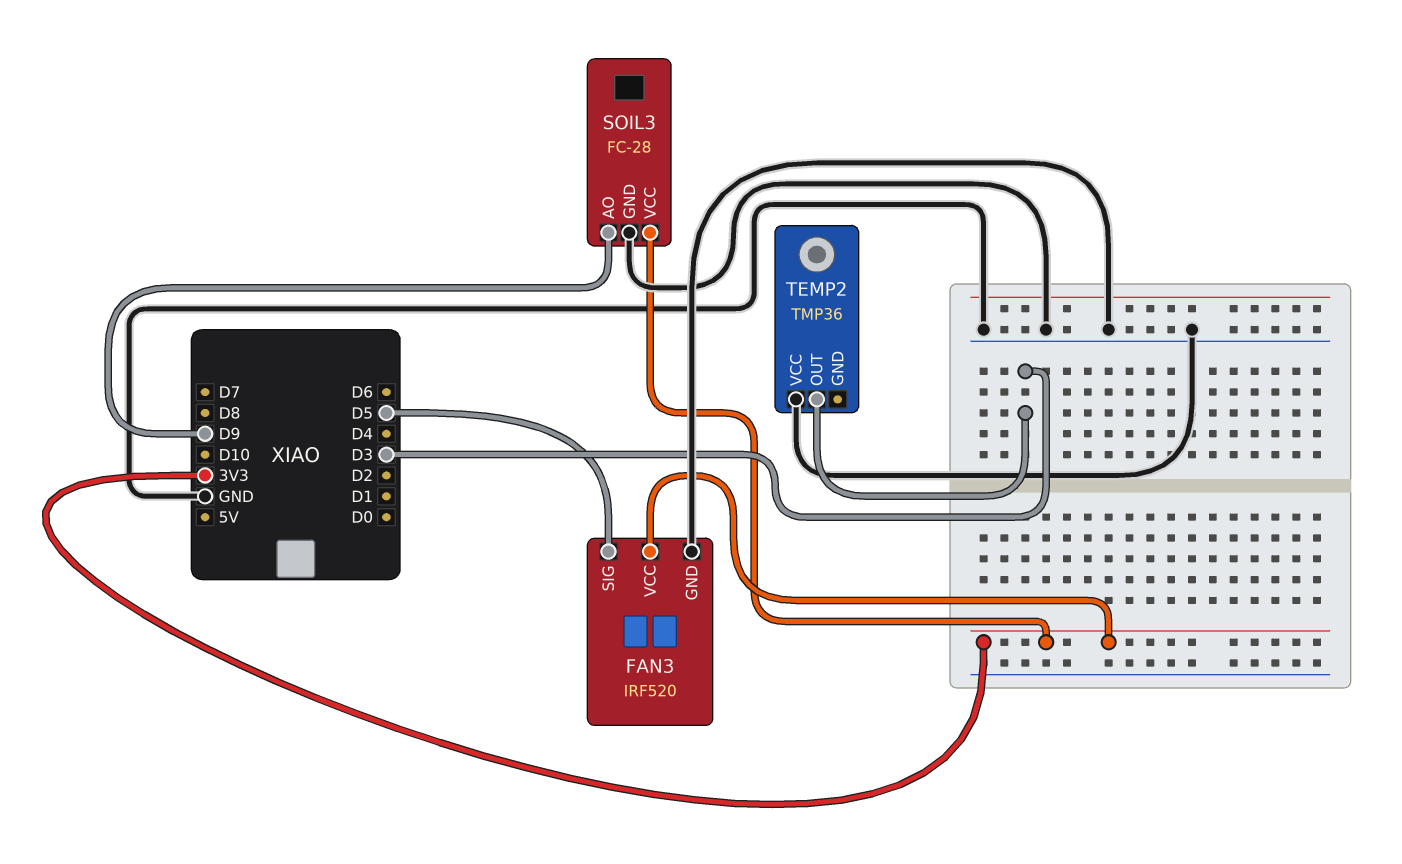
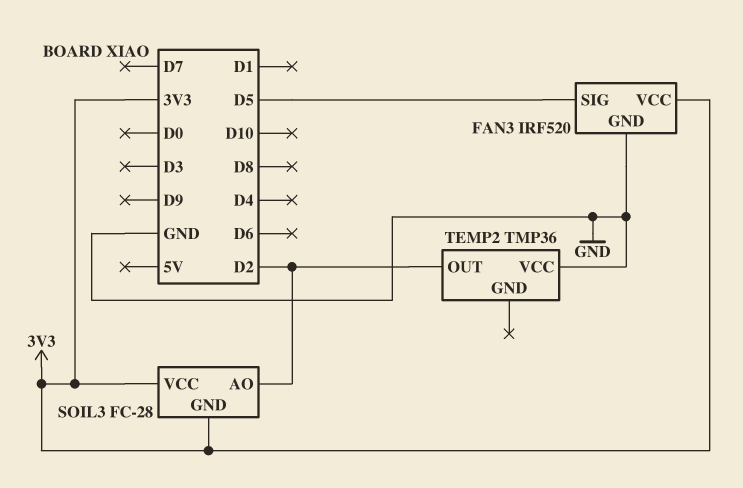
SOIL3 pin AO: D9 -> D2
SOIL3 pin GND: GND -> 3V3
TEMP2 pin OUT: D3 -> D2

